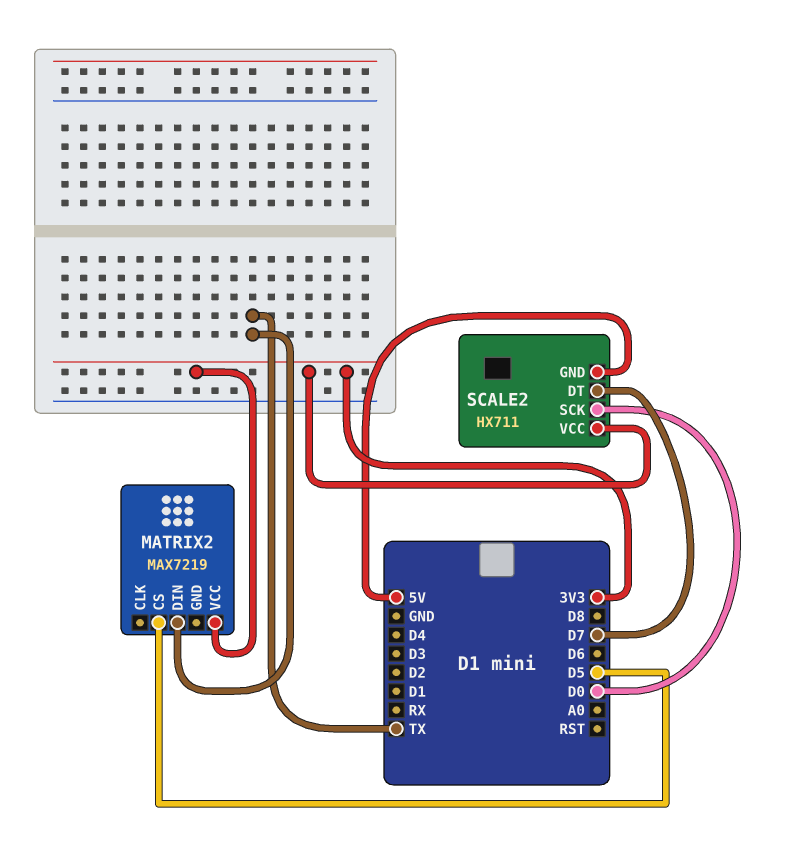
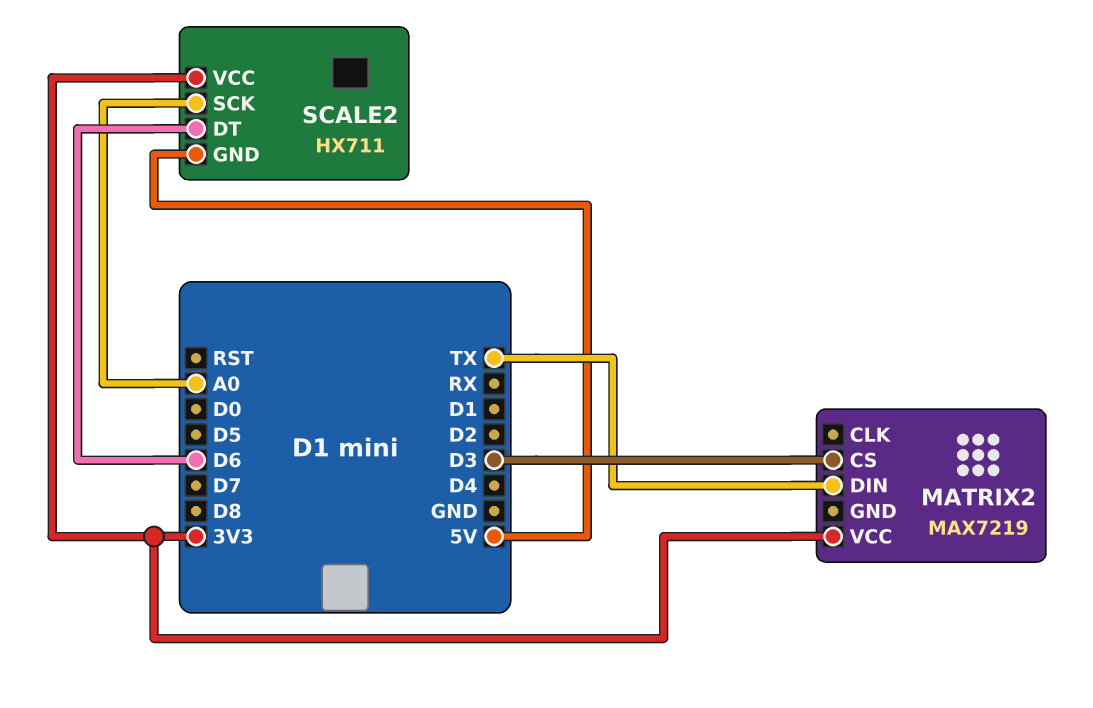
MATRIX2 pin CS: D5 -> D3
SCALE2 pin DT: D7 -> D6
SCALE2 pin SCK: D0 -> A0

